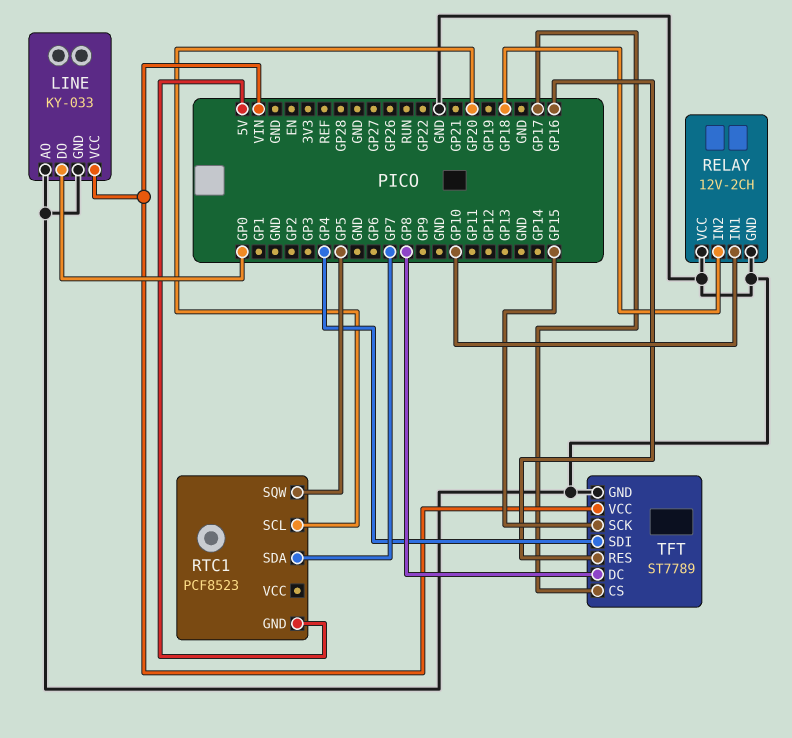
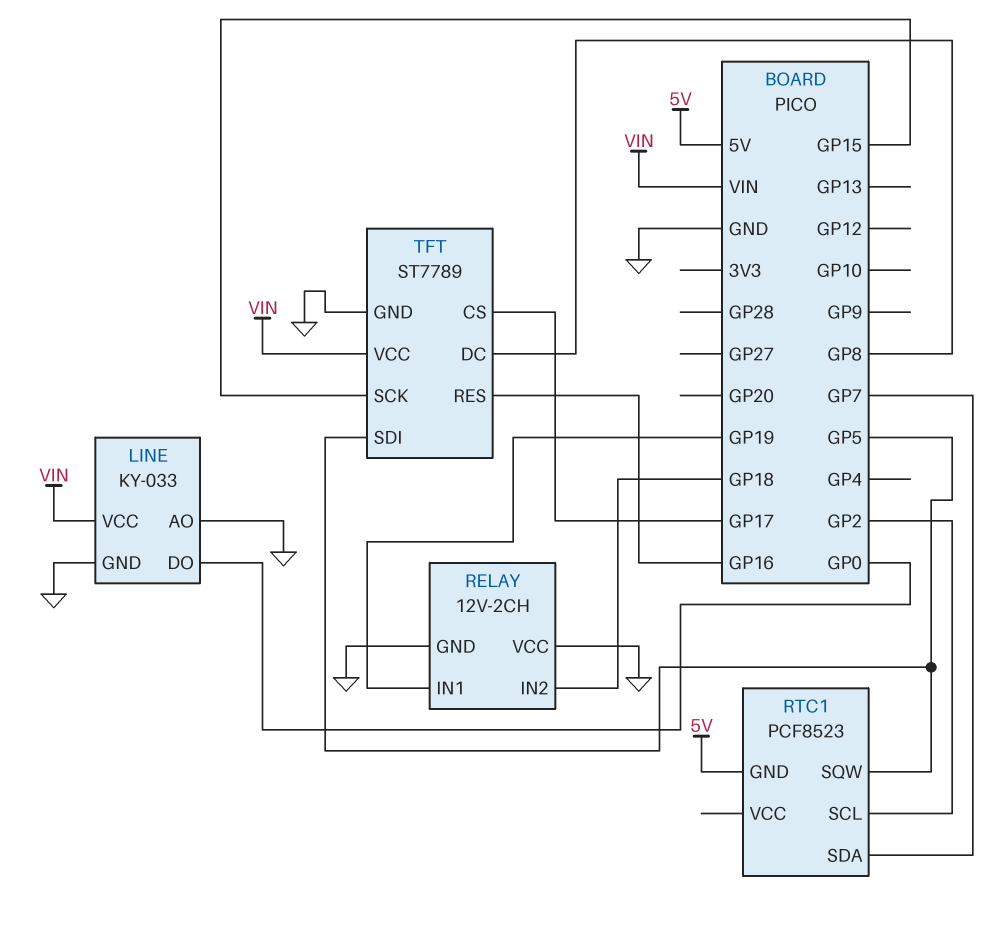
RELAY pin IN1: GP10 -> GP19
RTC1 pin SCL: GP20 -> GP2
TFT pin SDI: GP4 -> GP5

